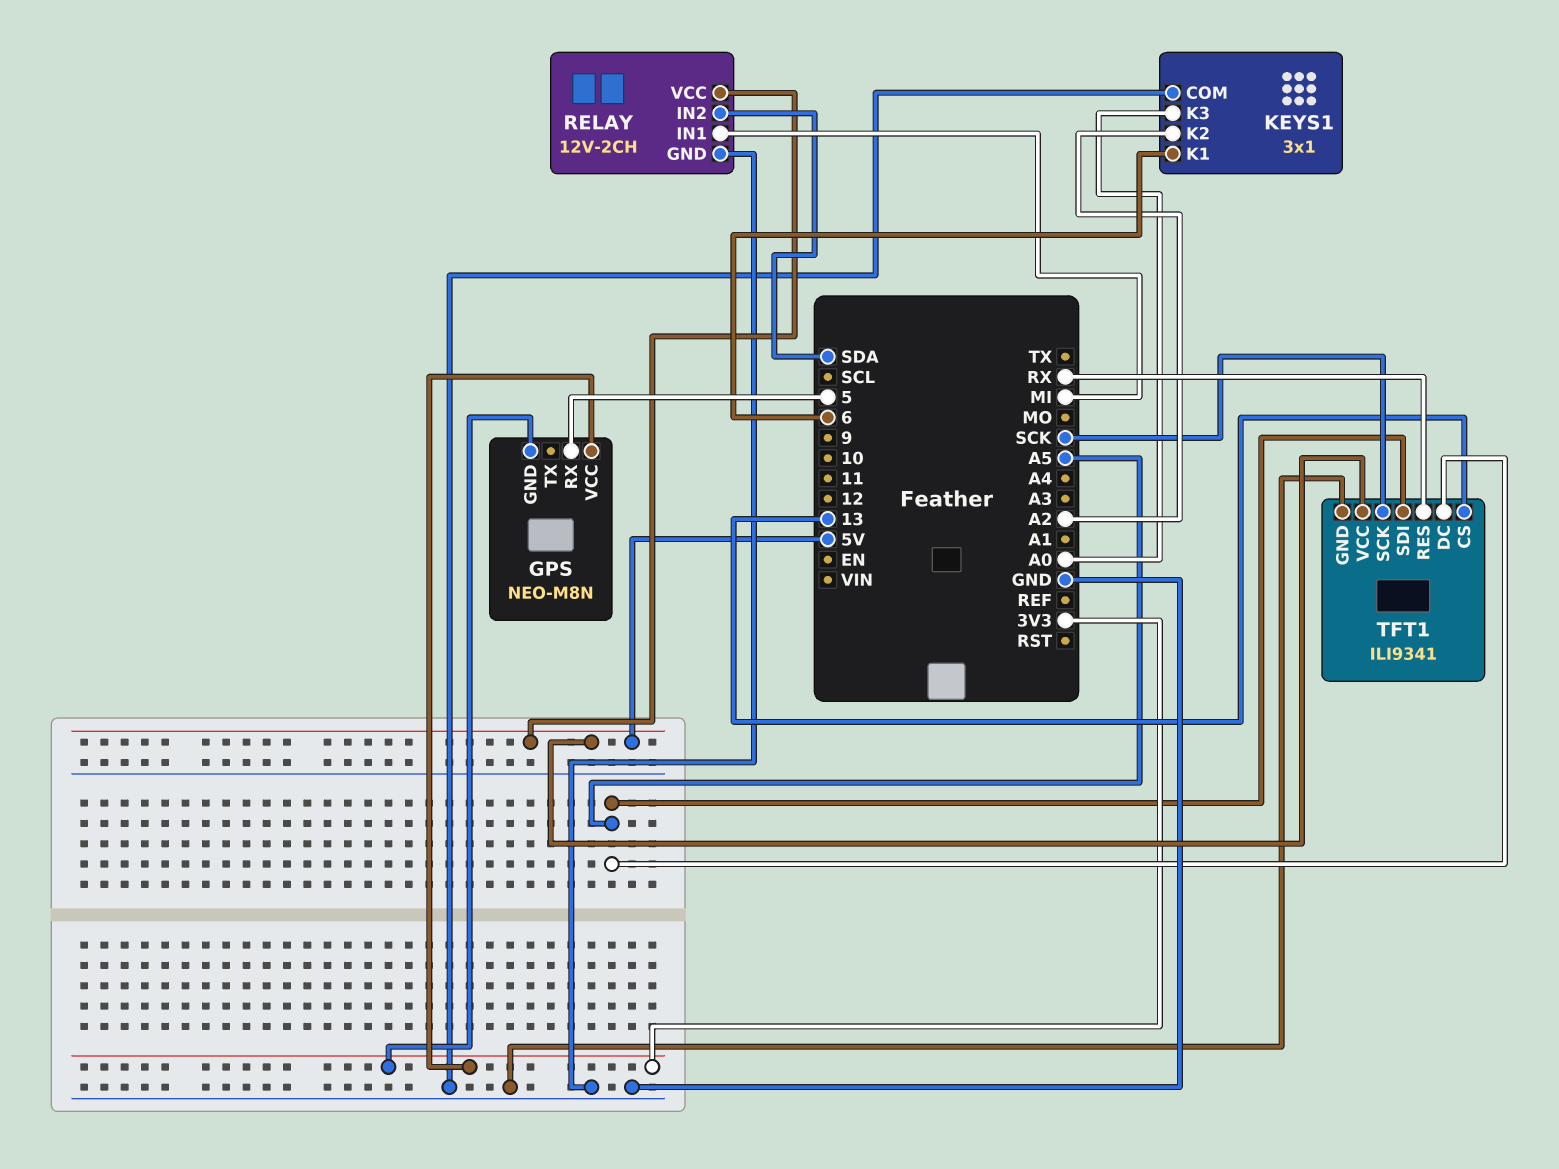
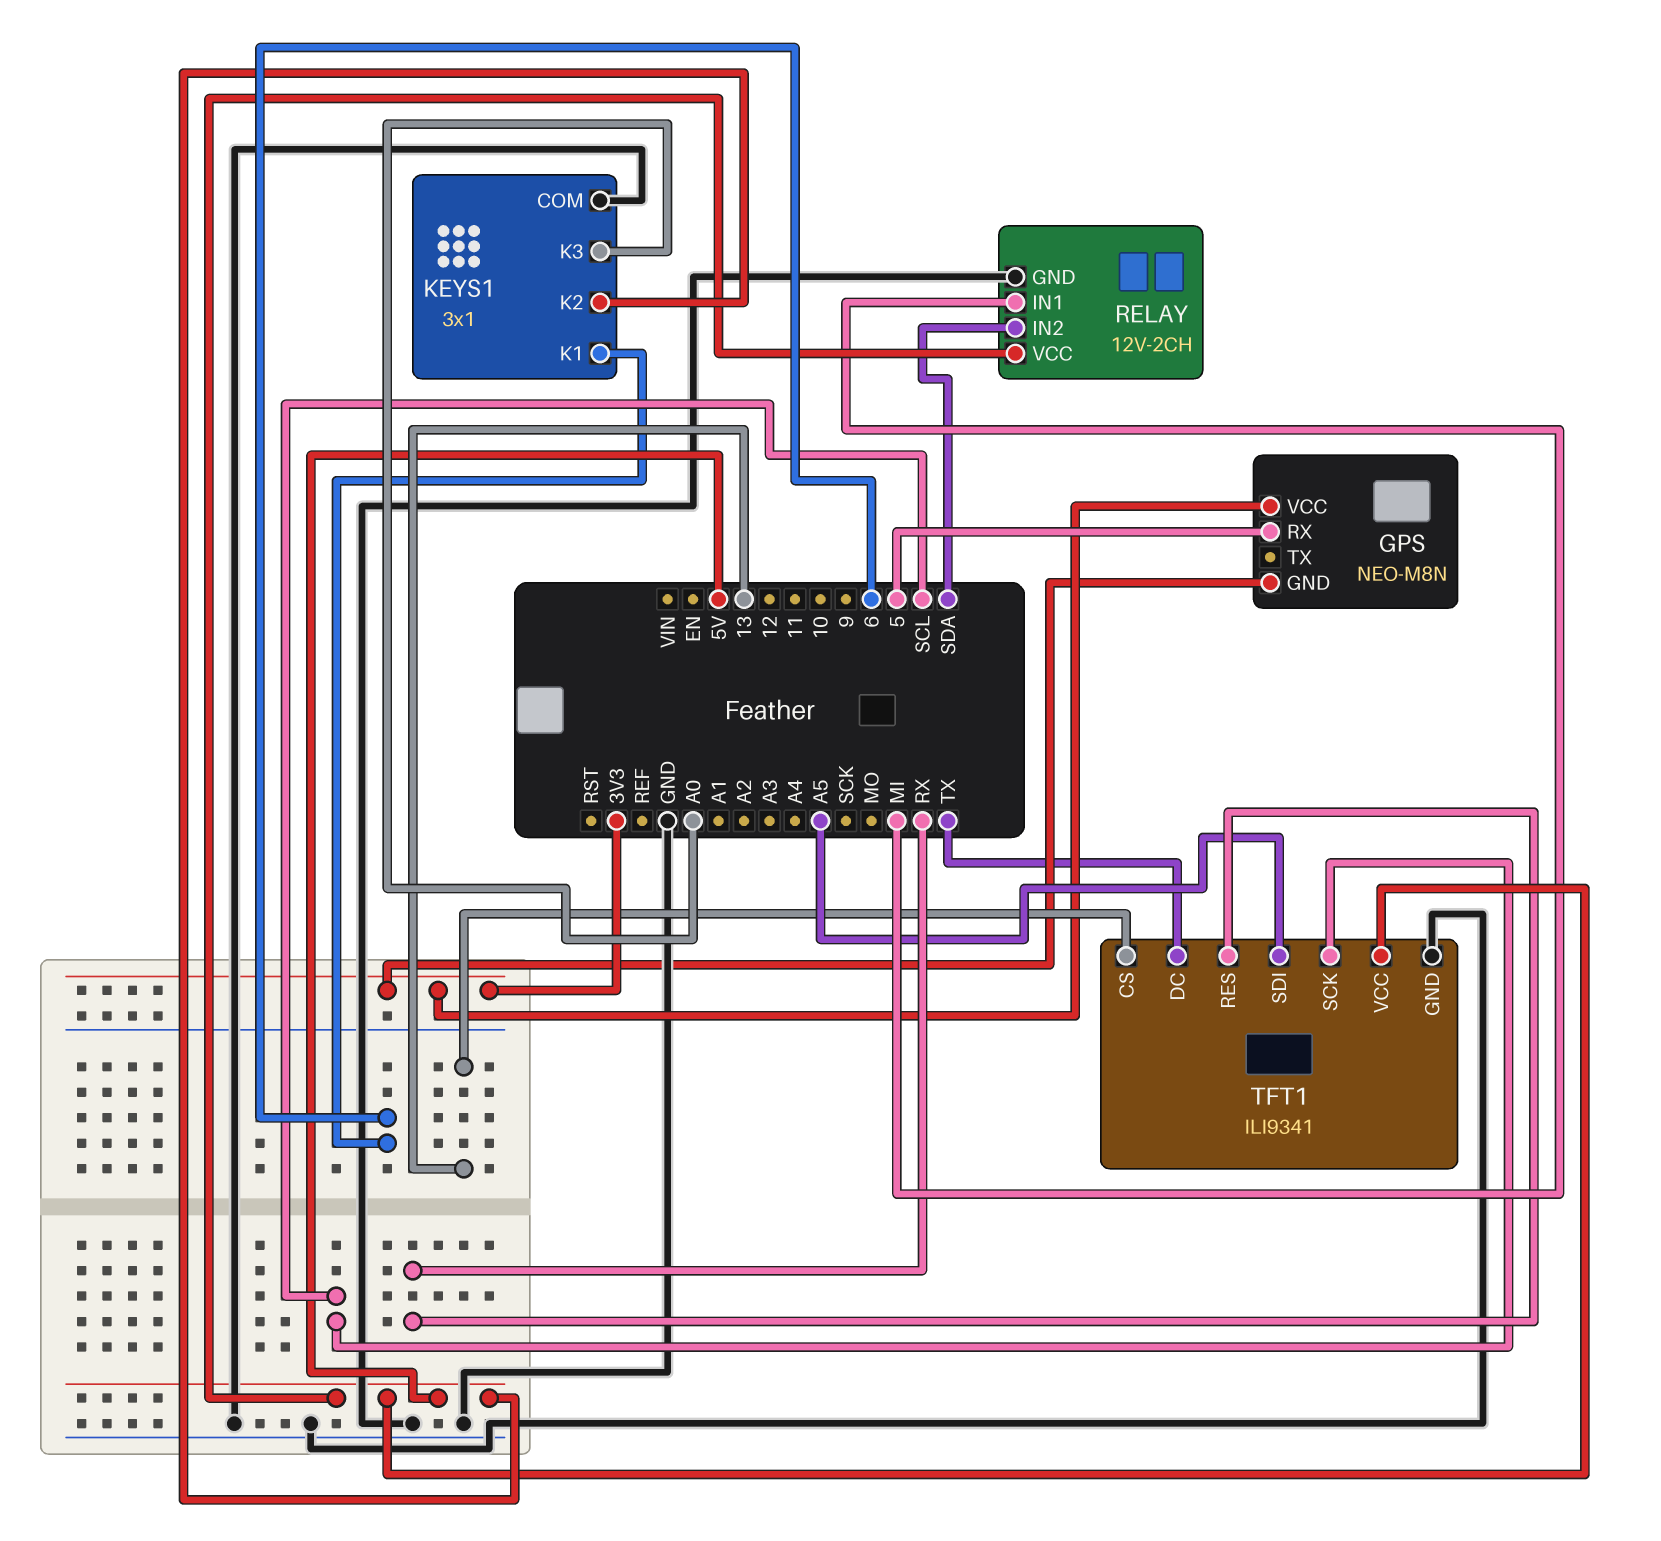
KEYS1 pin K2: A2 -> 5V
TFT1 pin DC: A5 -> TX
TFT1 pin SCK: SCK -> SCL

